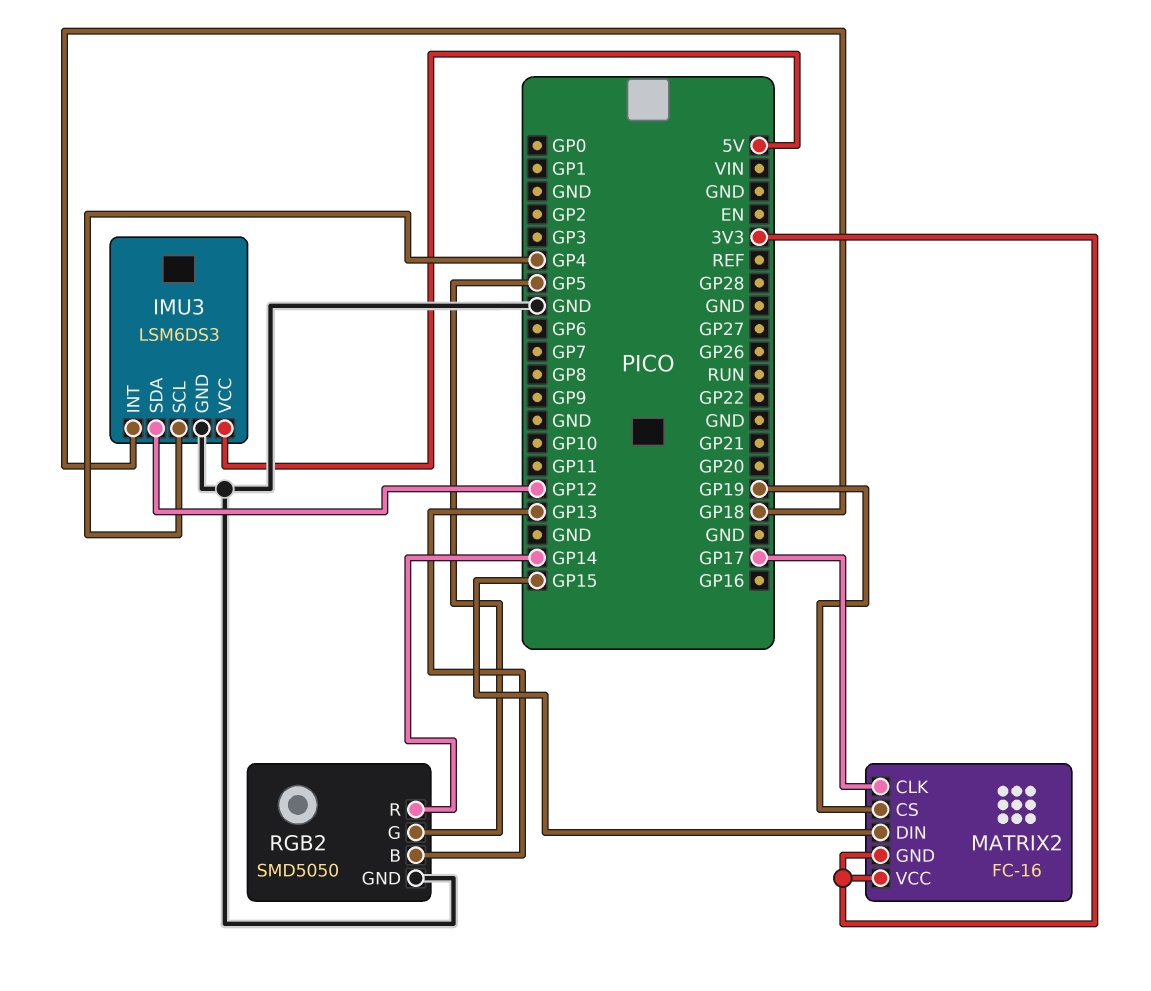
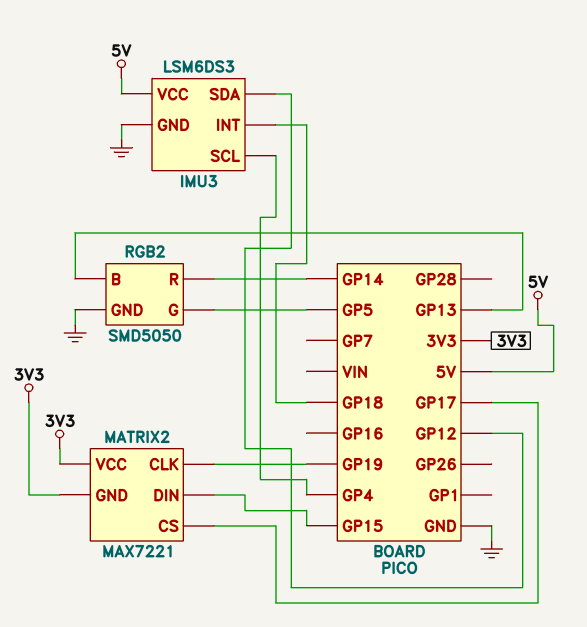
MATRIX2: FC-16 -> MAX7221
MATRIX2 pin CLK: GP17 -> GP19
MATRIX2 pin CS: GP19 -> GP17

